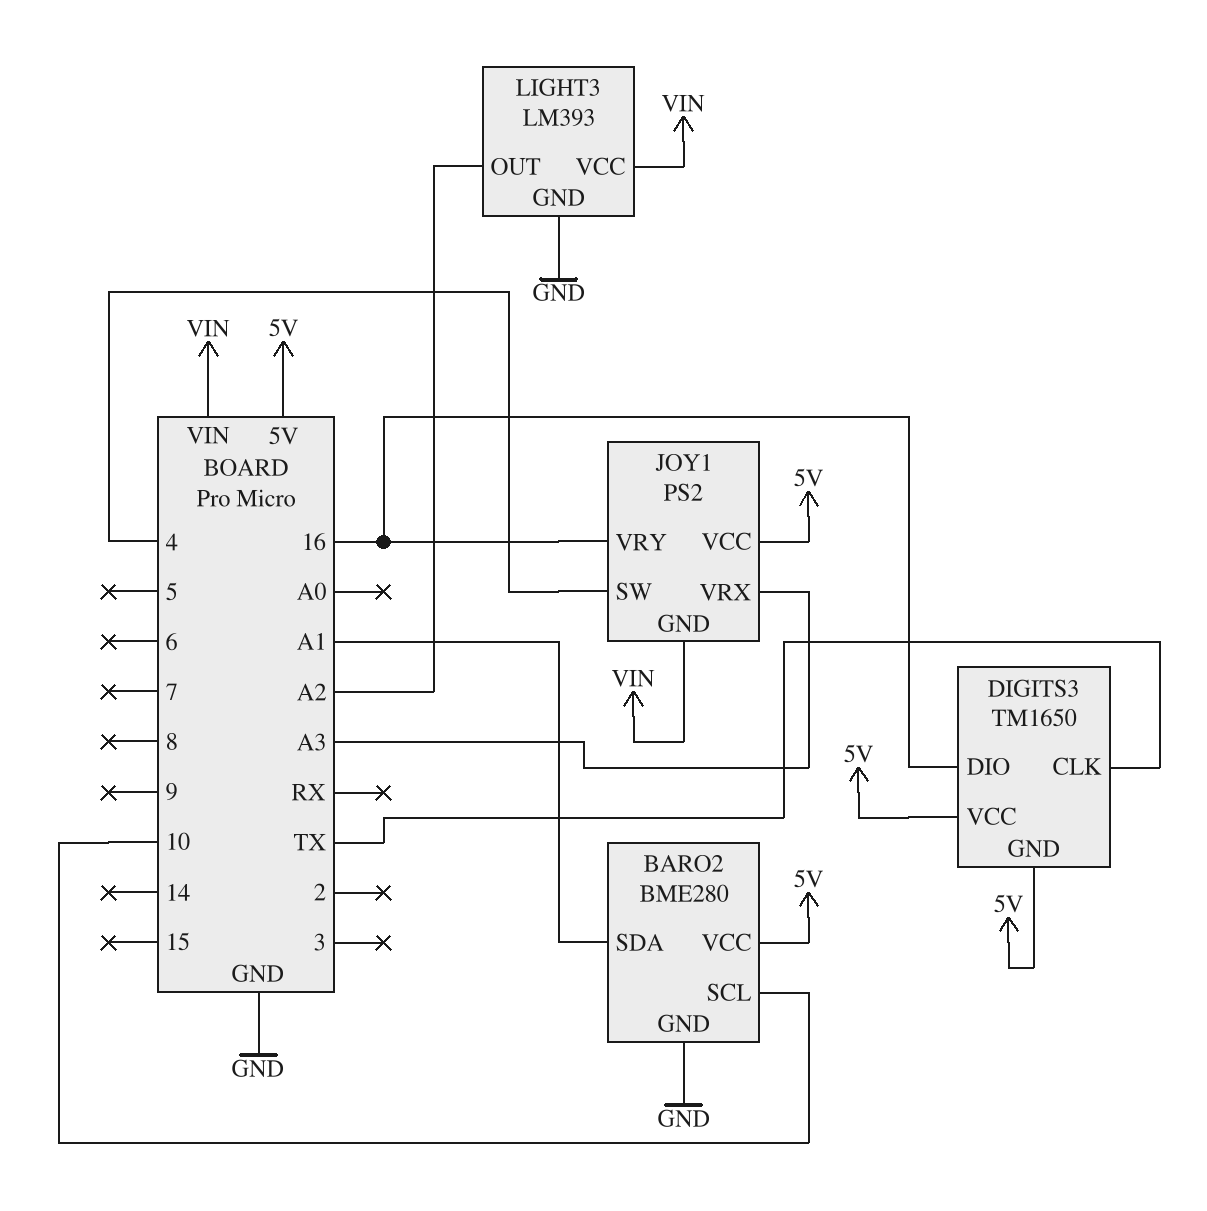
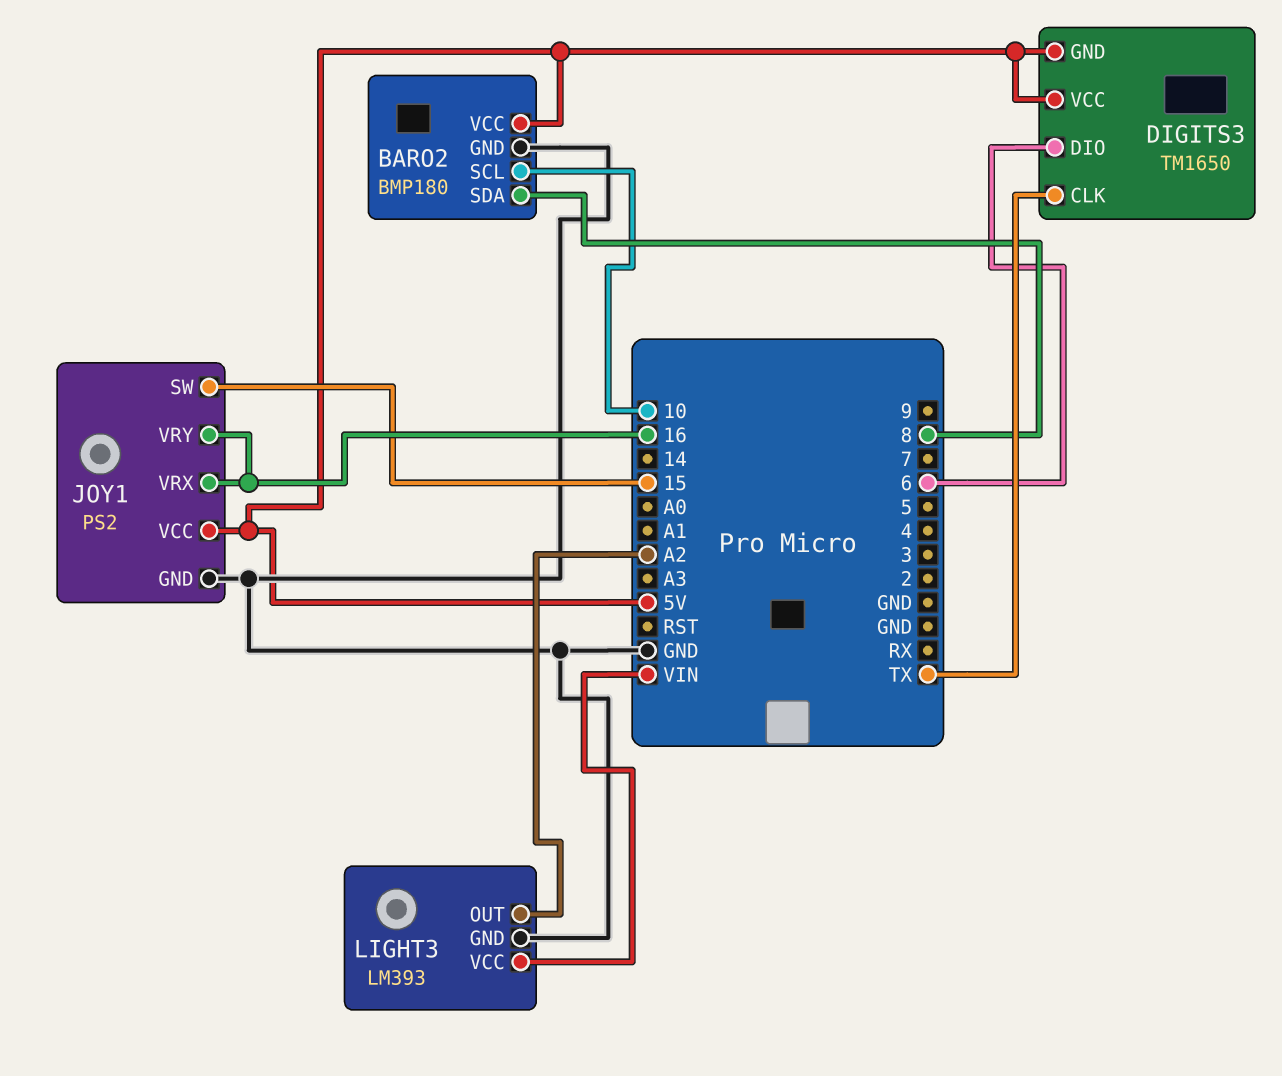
BARO2: BME280 -> BMP180
BARO2 pin SDA: A1 -> 8
DIGITS3 pin DIO: 16 -> 6
JOY1 pin GND: VIN -> GND
JOY1 pin SW: 4 -> 15
JOY1 pin VRX: A3 -> 16

